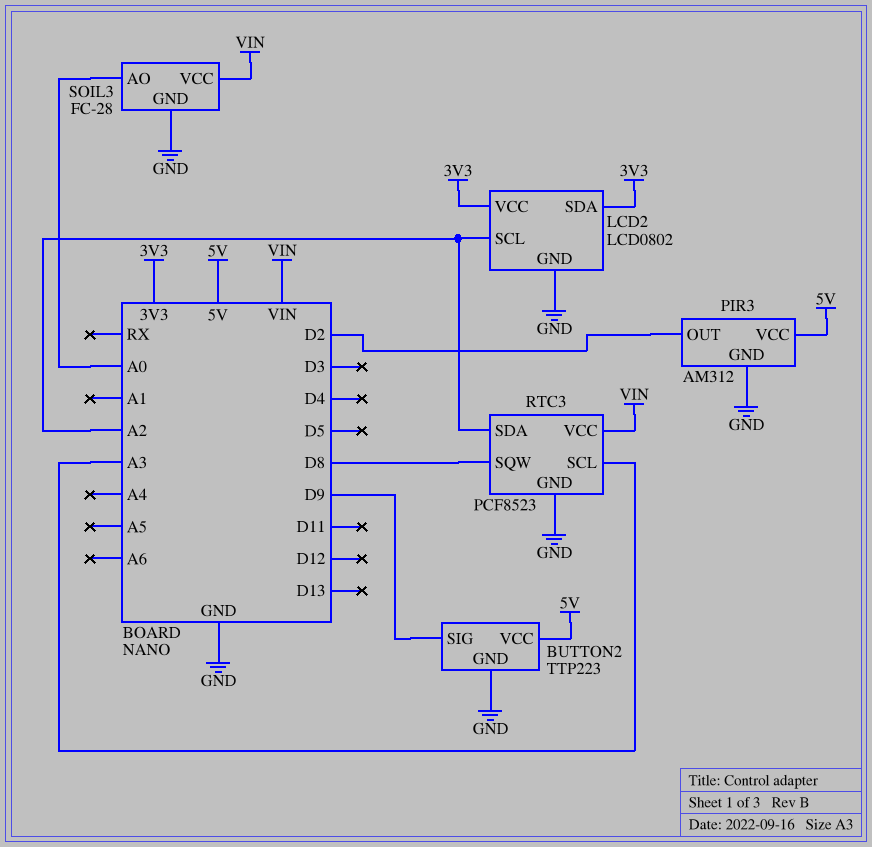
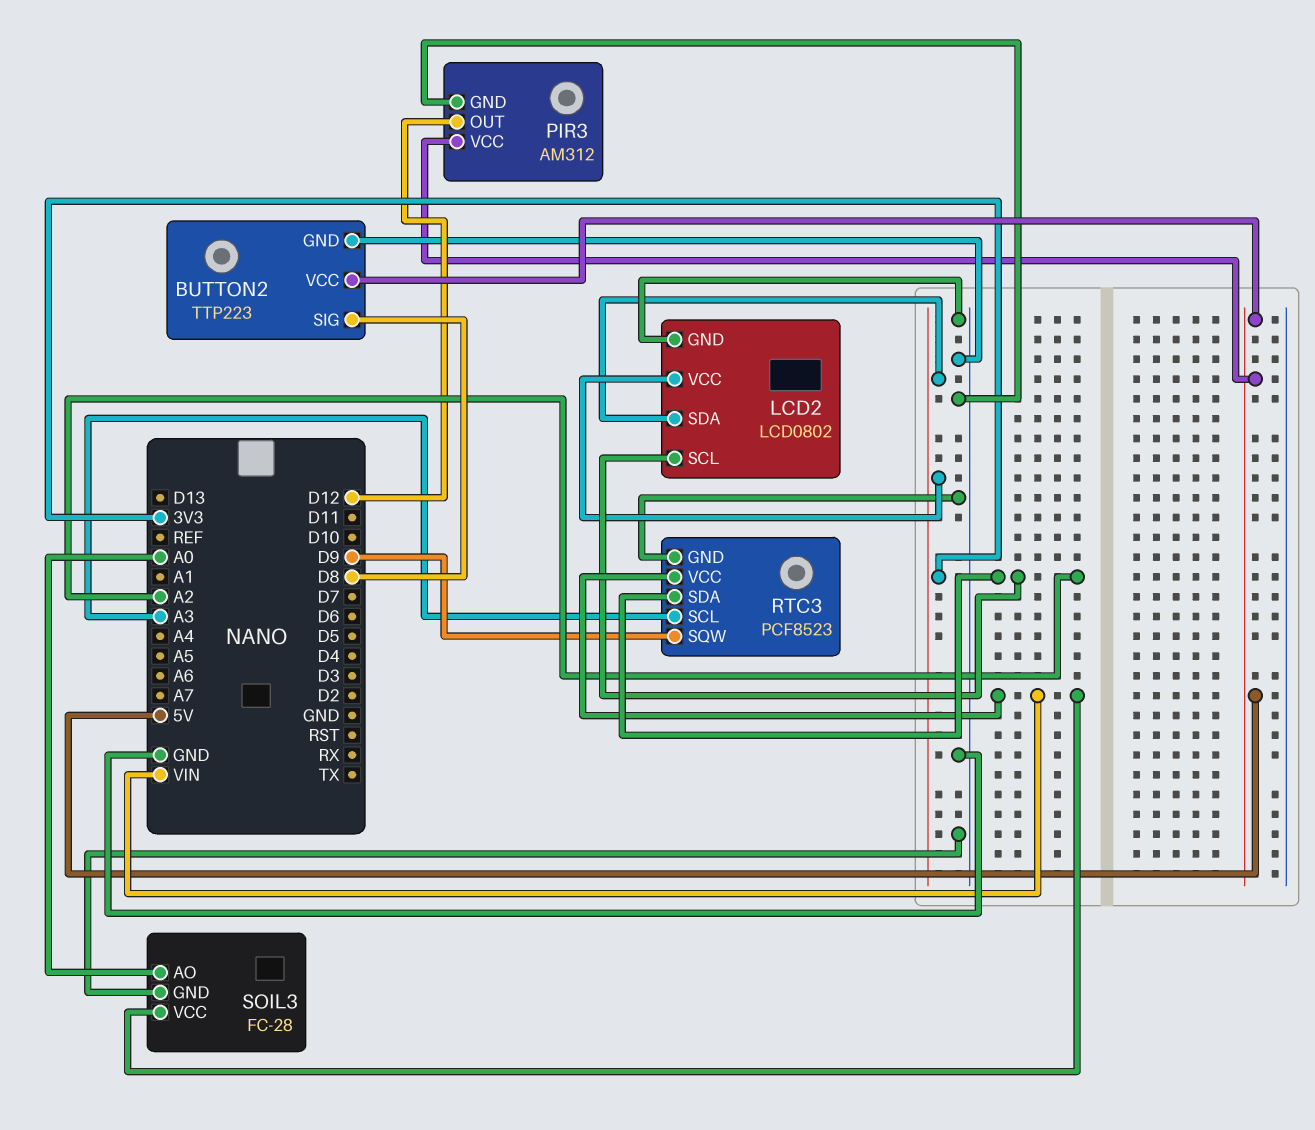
BUTTON2 pin SIG: D9 -> D8
PIR3 pin OUT: D2 -> D12
RTC3 pin SQW: D8 -> D9

